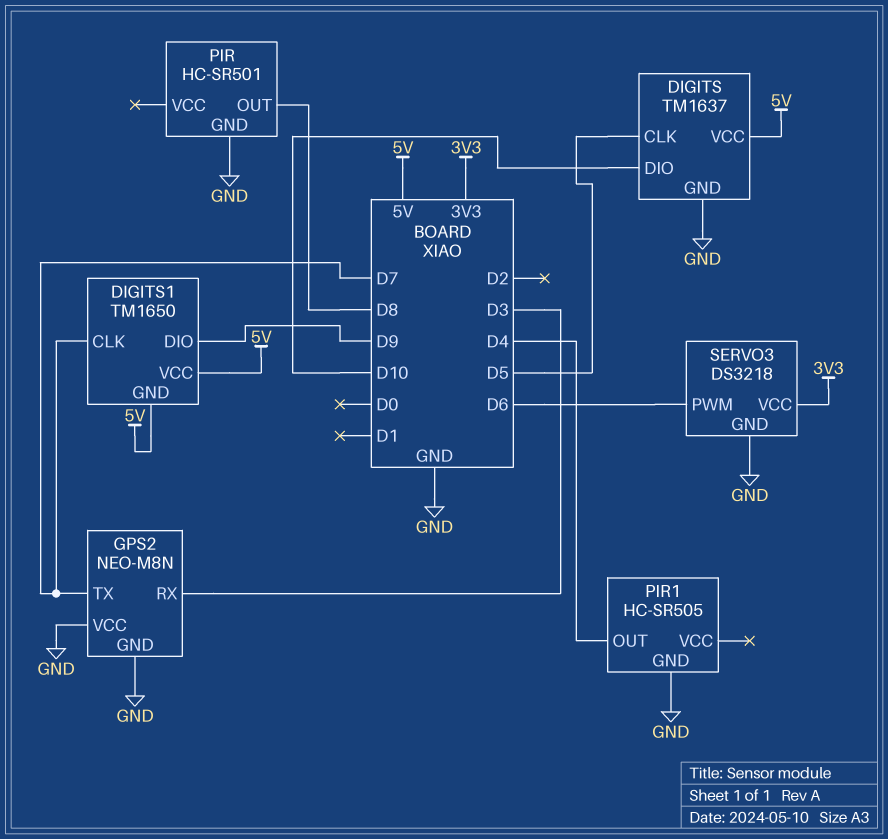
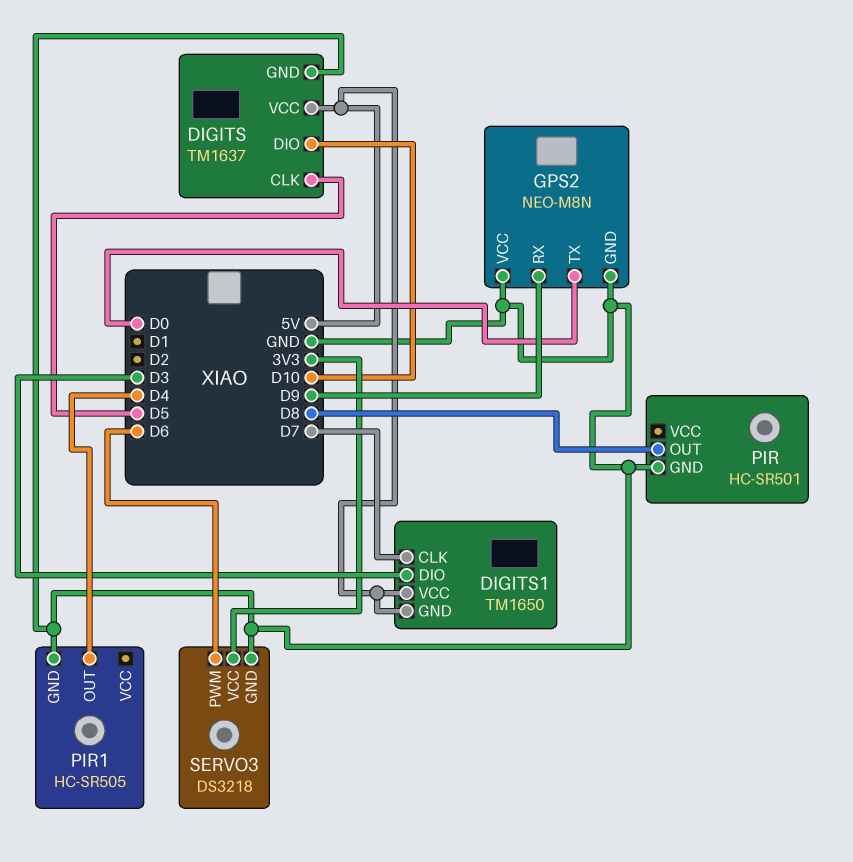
DIGITS1 pin DIO: D9 -> D3
GPS2 pin RX: D3 -> D9
GPS2 pin TX: D7 -> D0

